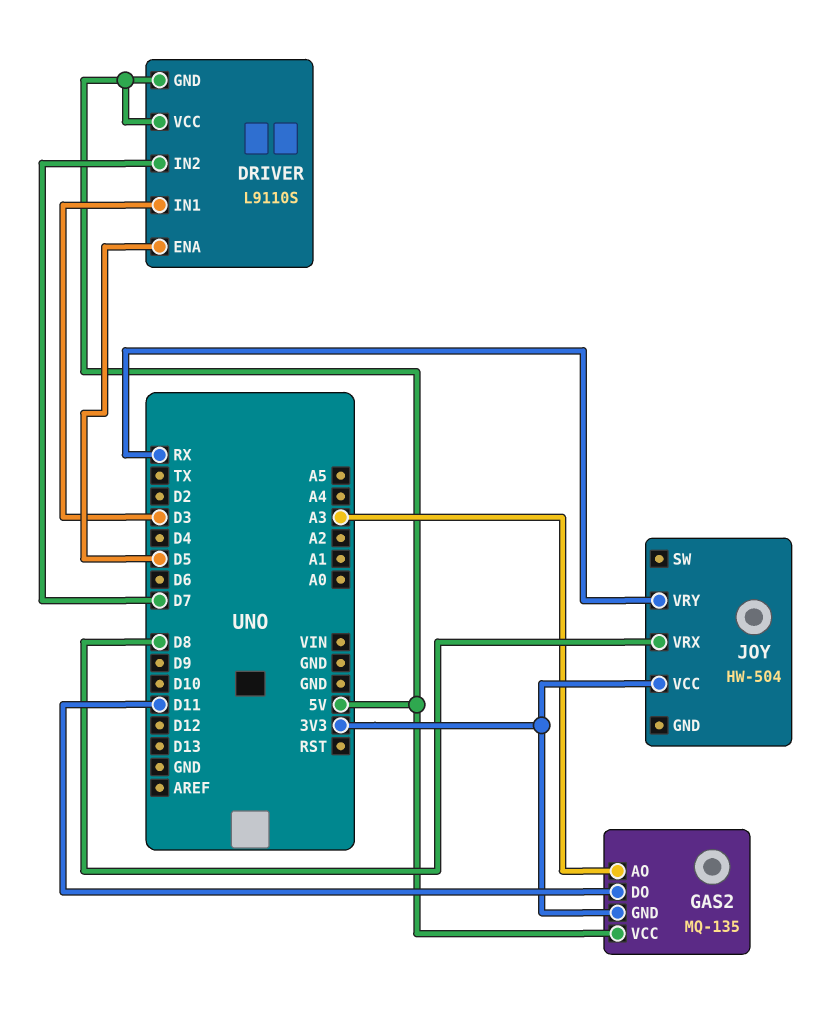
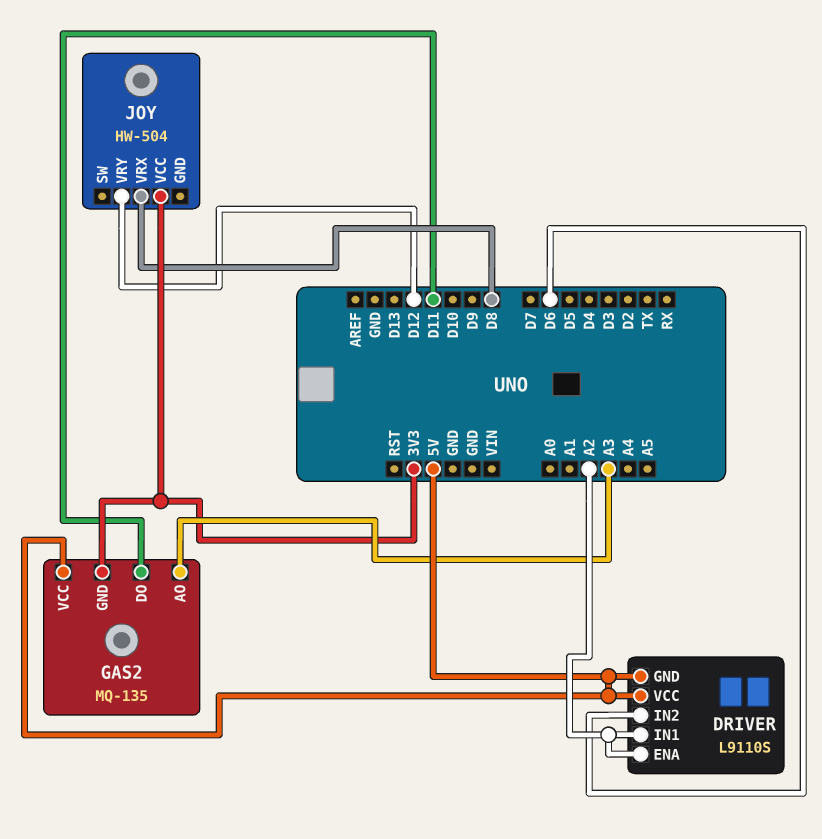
DRIVER pin ENA: D5 -> A2
DRIVER pin IN1: D3 -> A2
DRIVER pin IN2: D7 -> D6
JOY pin VRY: RX -> D12

